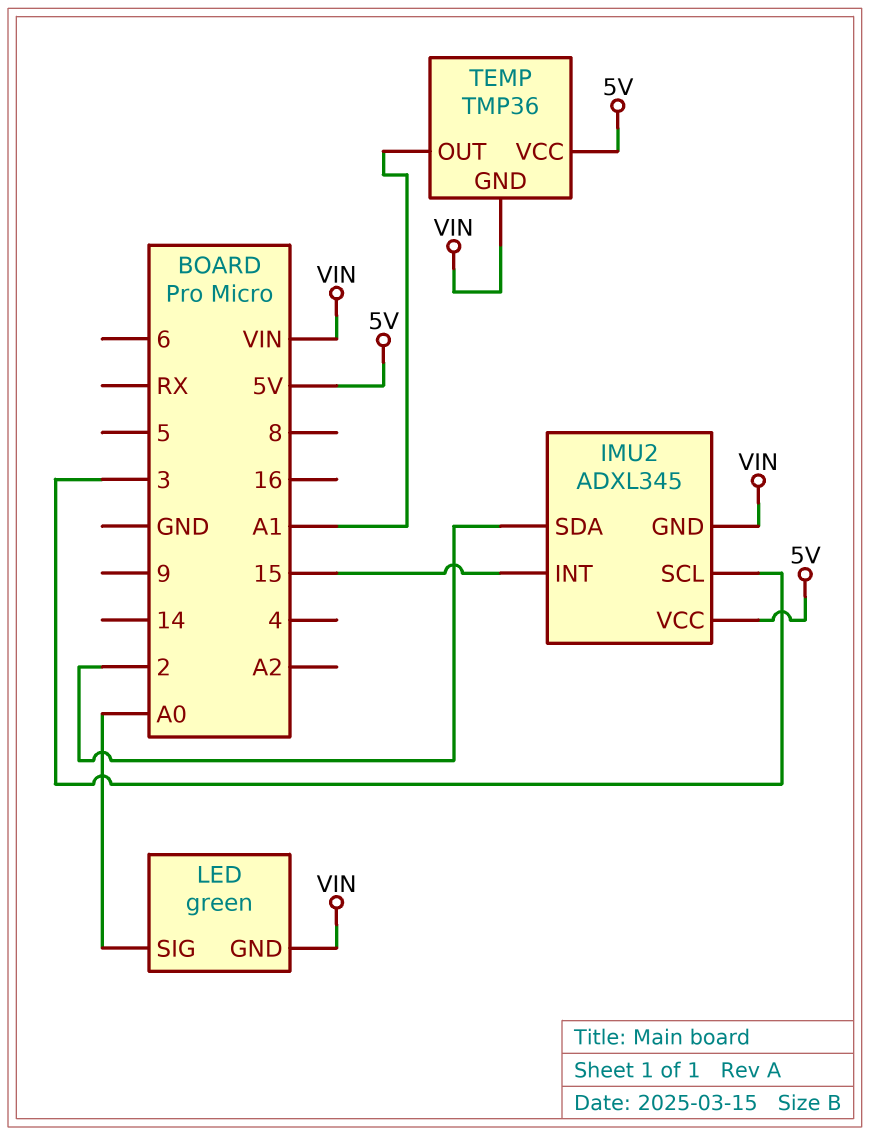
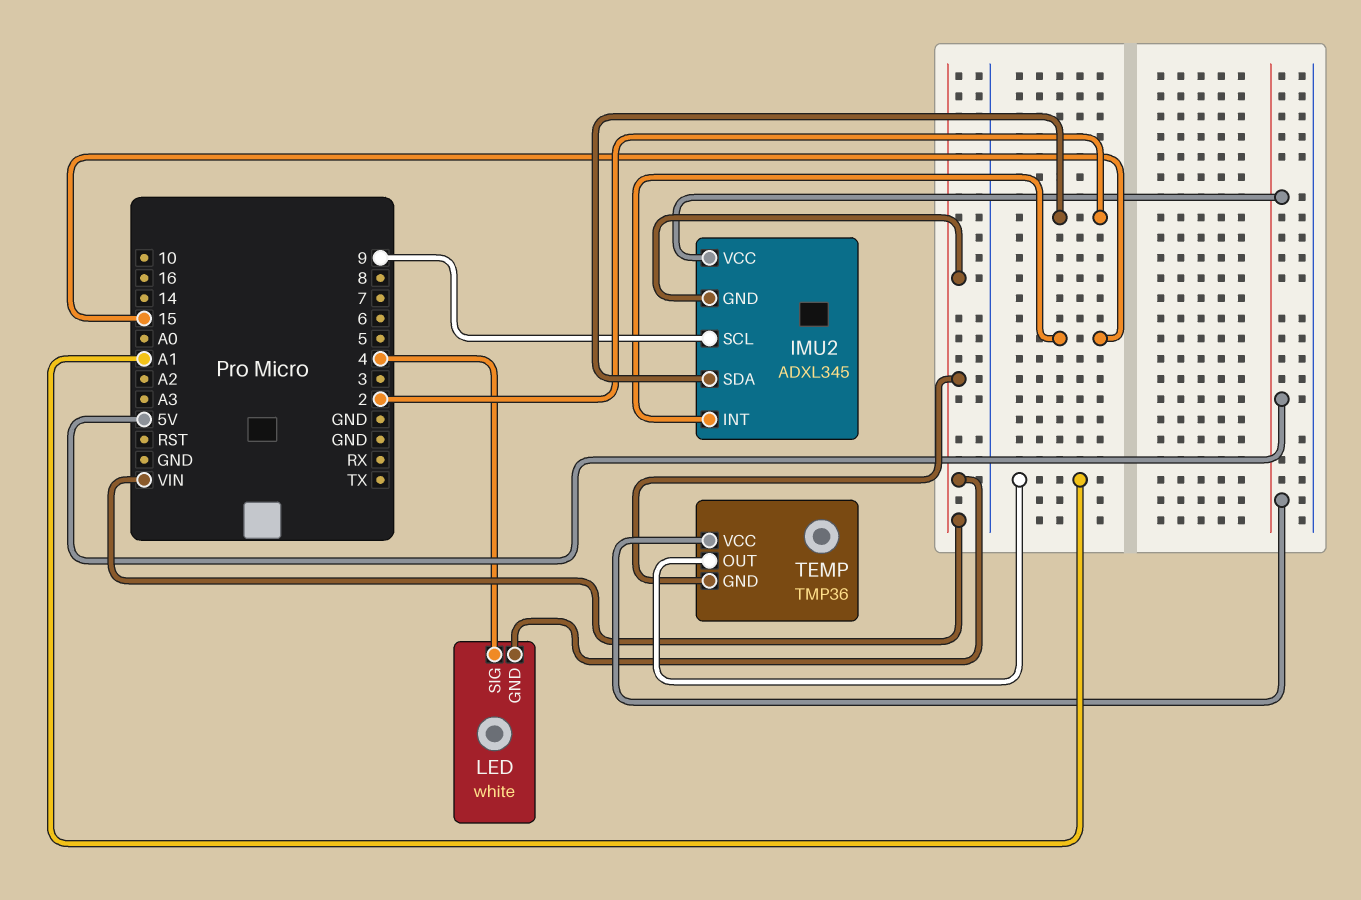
IMU2 pin SCL: 3 -> 9
LED: green -> white
LED pin SIG: A0 -> 4

